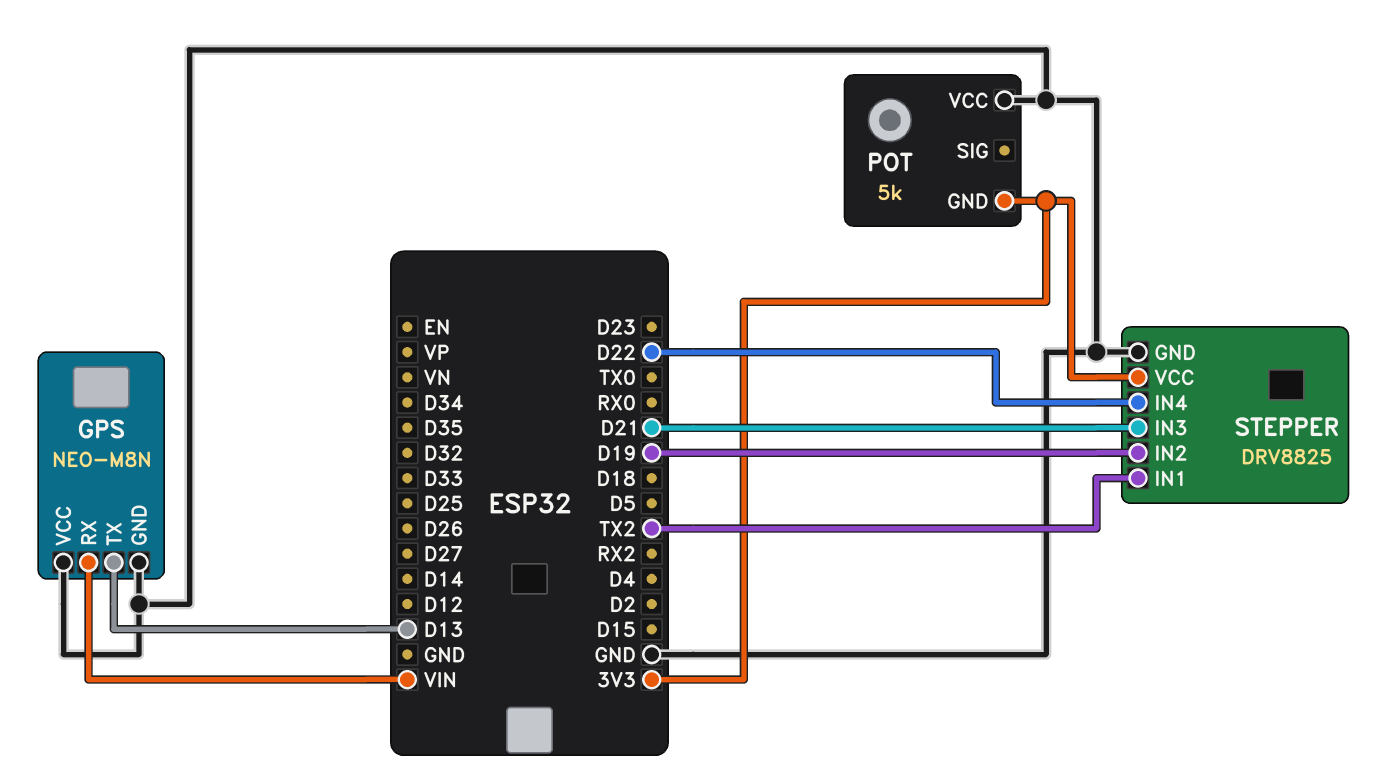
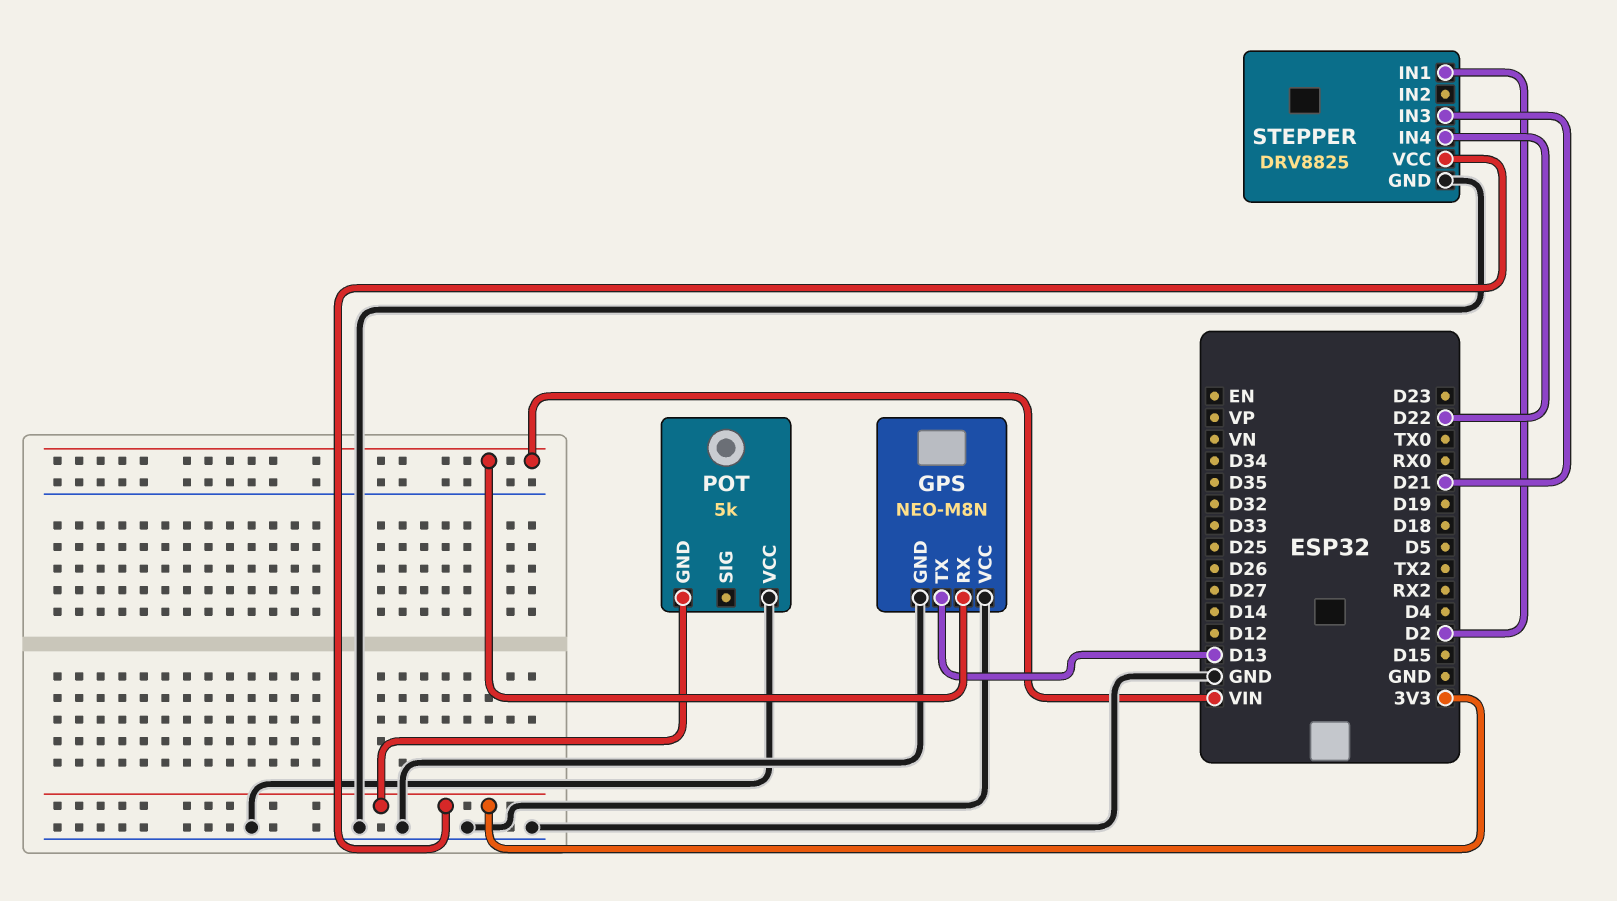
STEPPER pin IN1: TX2 -> D2
STEPPER pin IN2: D19 -> none

